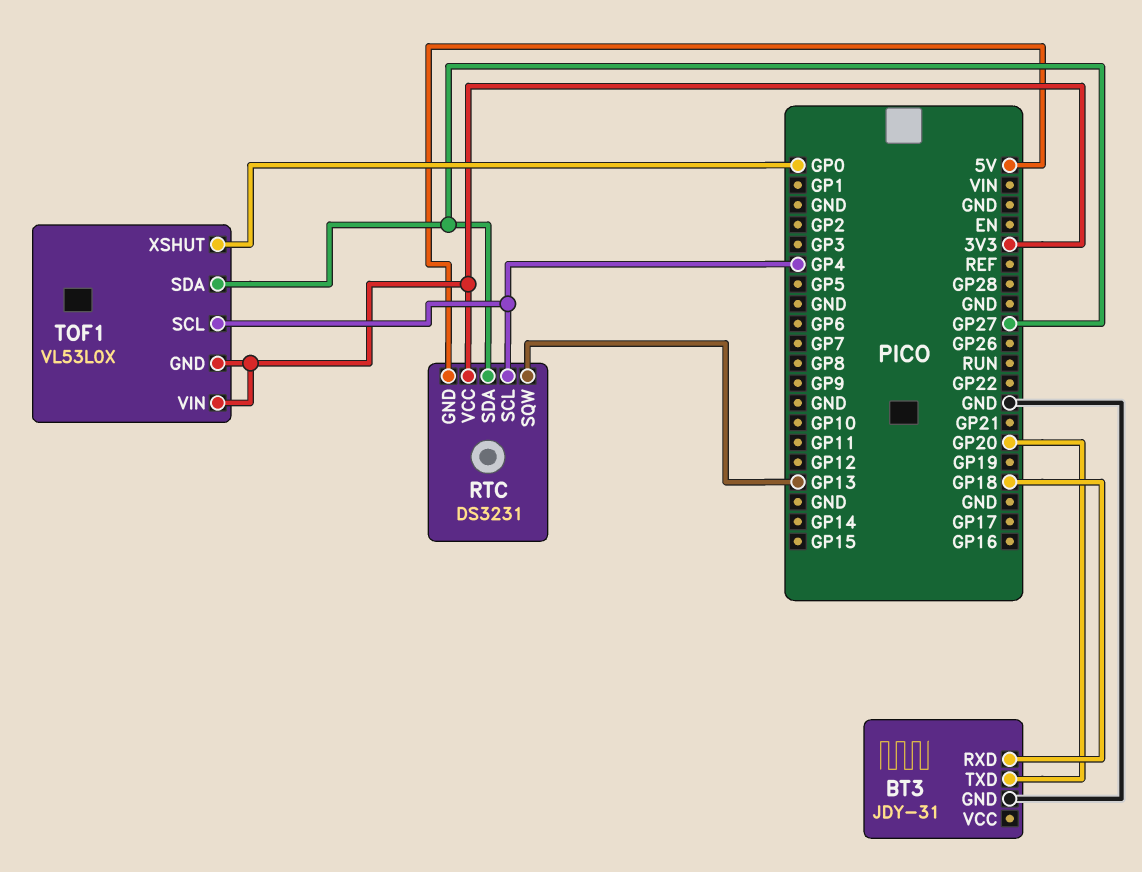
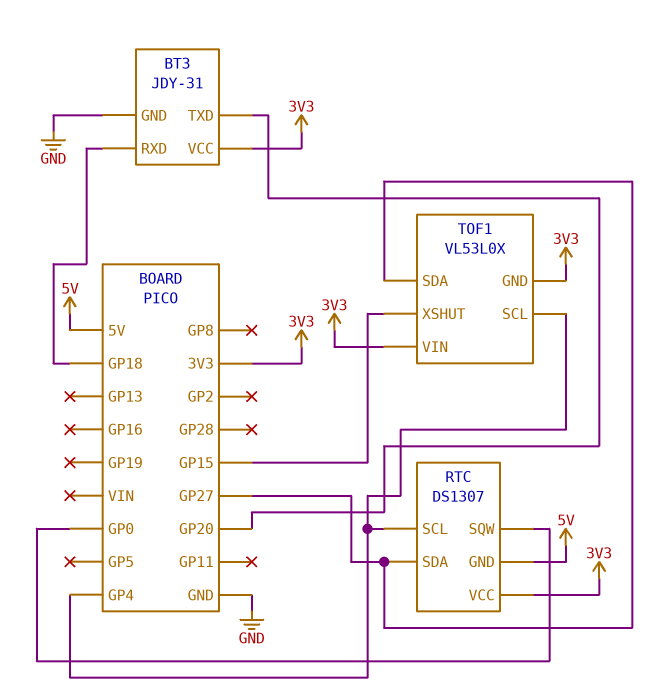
BT3 pin VCC: none -> 3V3
RTC: DS3231 -> DS1307
RTC pin SQW: GP13 -> GP0
TOF1 pin XSHUT: GP0 -> GP15

